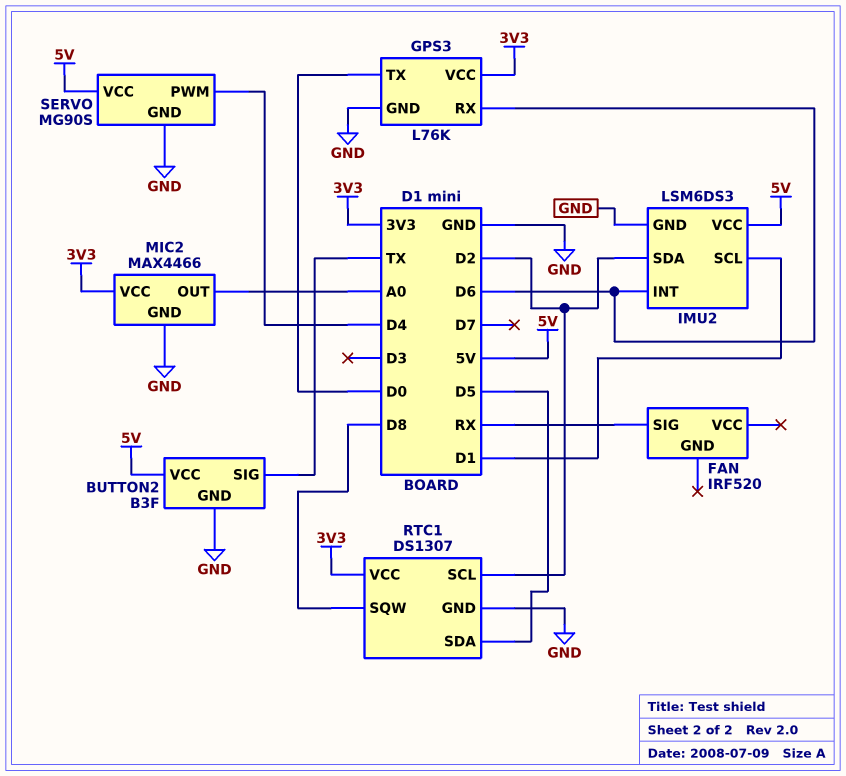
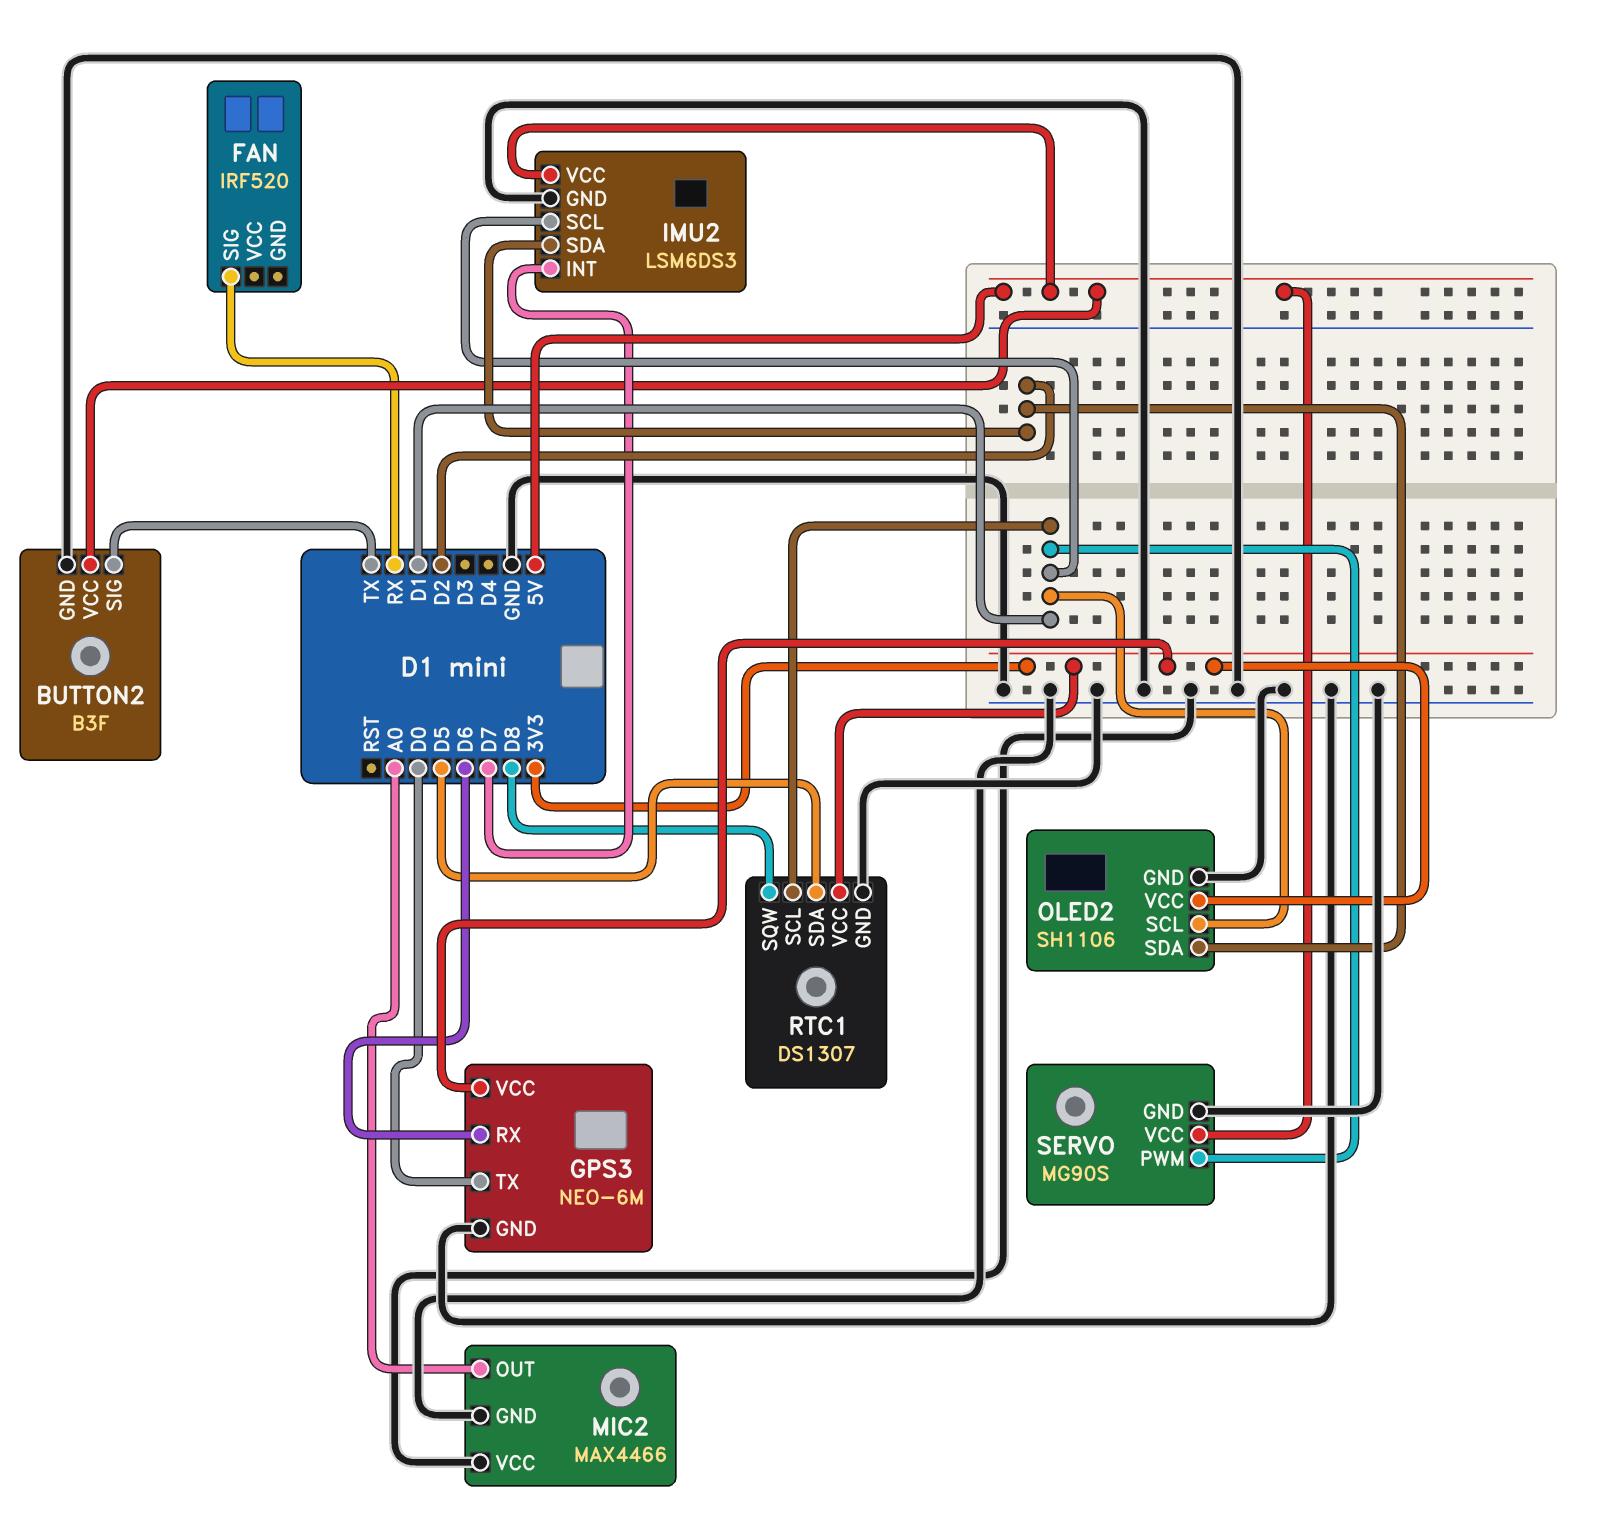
GPS3: L76K -> NEO-6M
IMU2 pin INT: D6 -> D7
MIC2 pin VCC: 3V3 -> GND
OLED2: none -> SH1106
OLED2 pin GND: none -> GND
OLED2 pin SCL: none -> D1
OLED2 pin SDA: none -> D2
OLED2 pin VCC: none -> 3V3
RTC1 pin SCL: D2 -> D1
SERVO pin PWM: D4 -> D1

